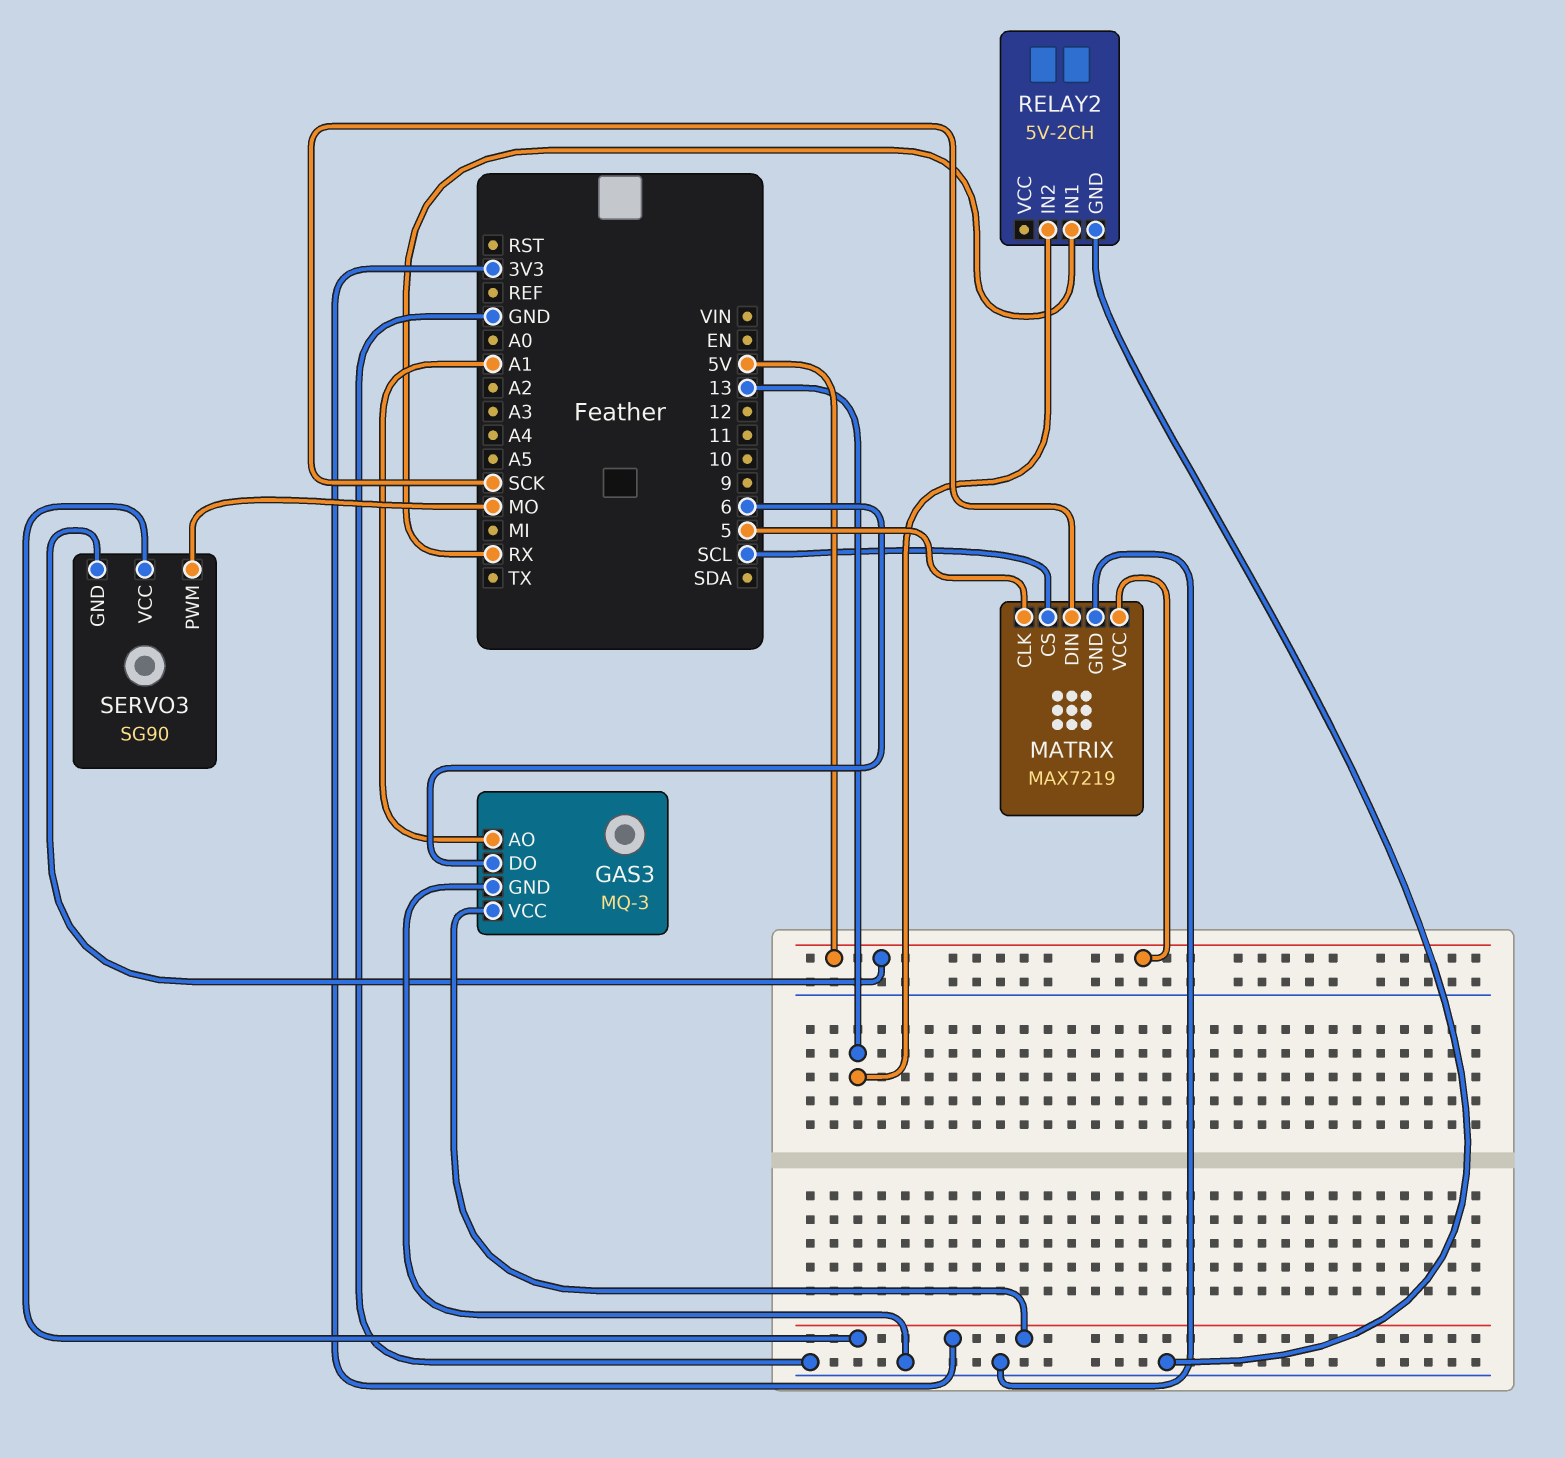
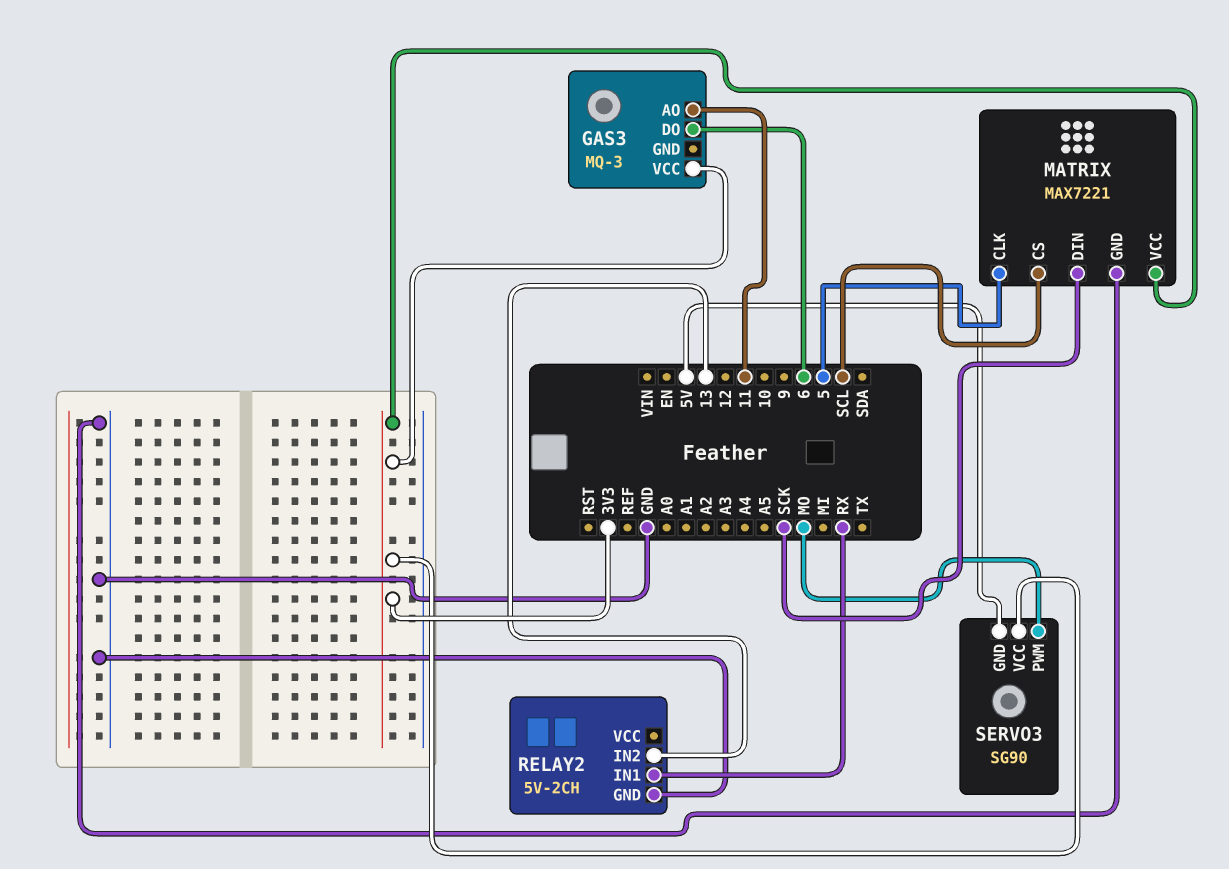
GAS3 pin AO: A1 -> 11
GAS3 pin GND: GND -> none
MATRIX: MAX7219 -> MAX7221
MATRIX pin VCC: 5V -> 3V3

